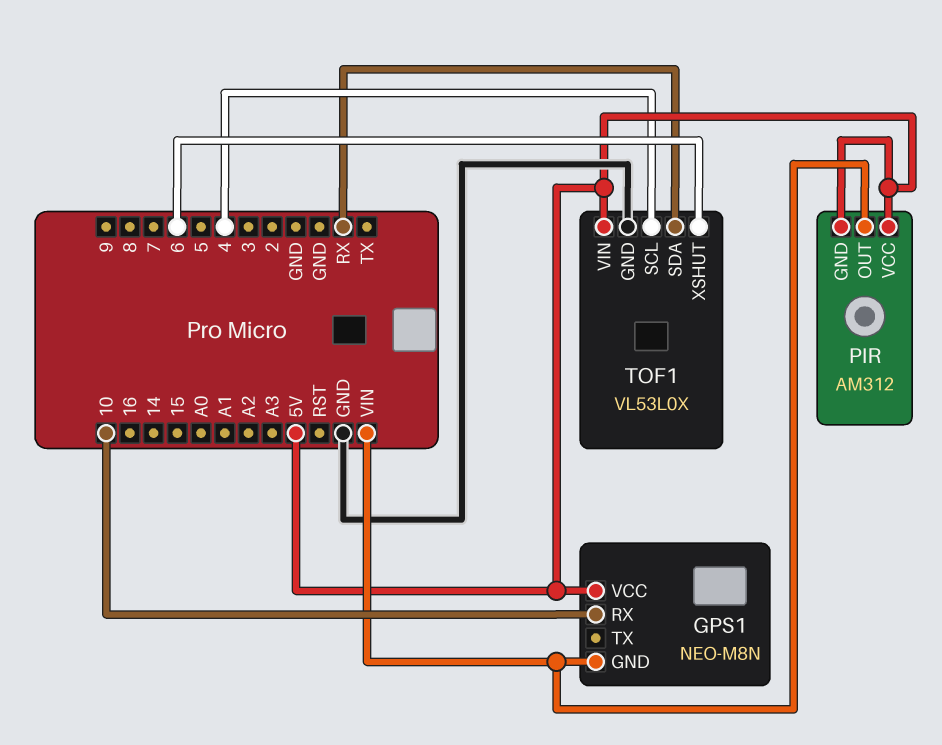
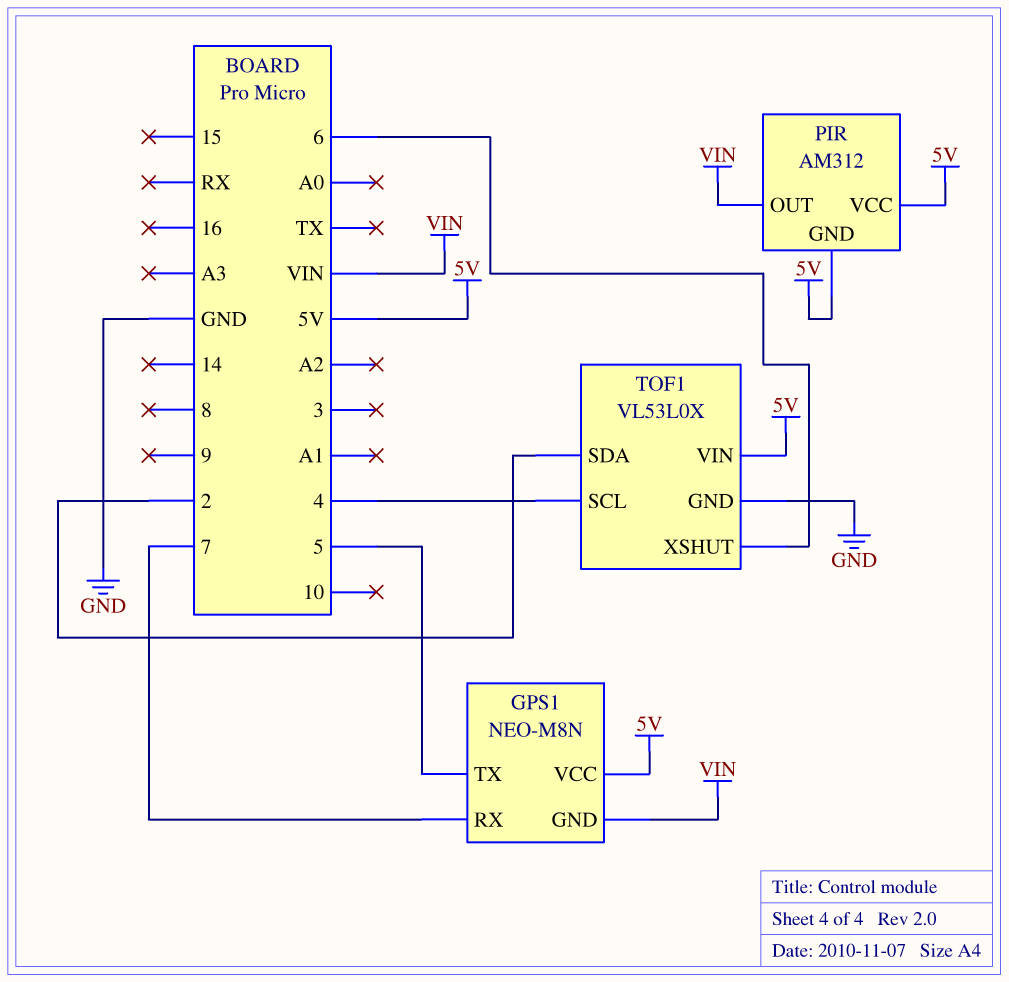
GPS1 pin RX: 10 -> 7
GPS1 pin TX: none -> 5
TOF1 pin SDA: RX -> 2

